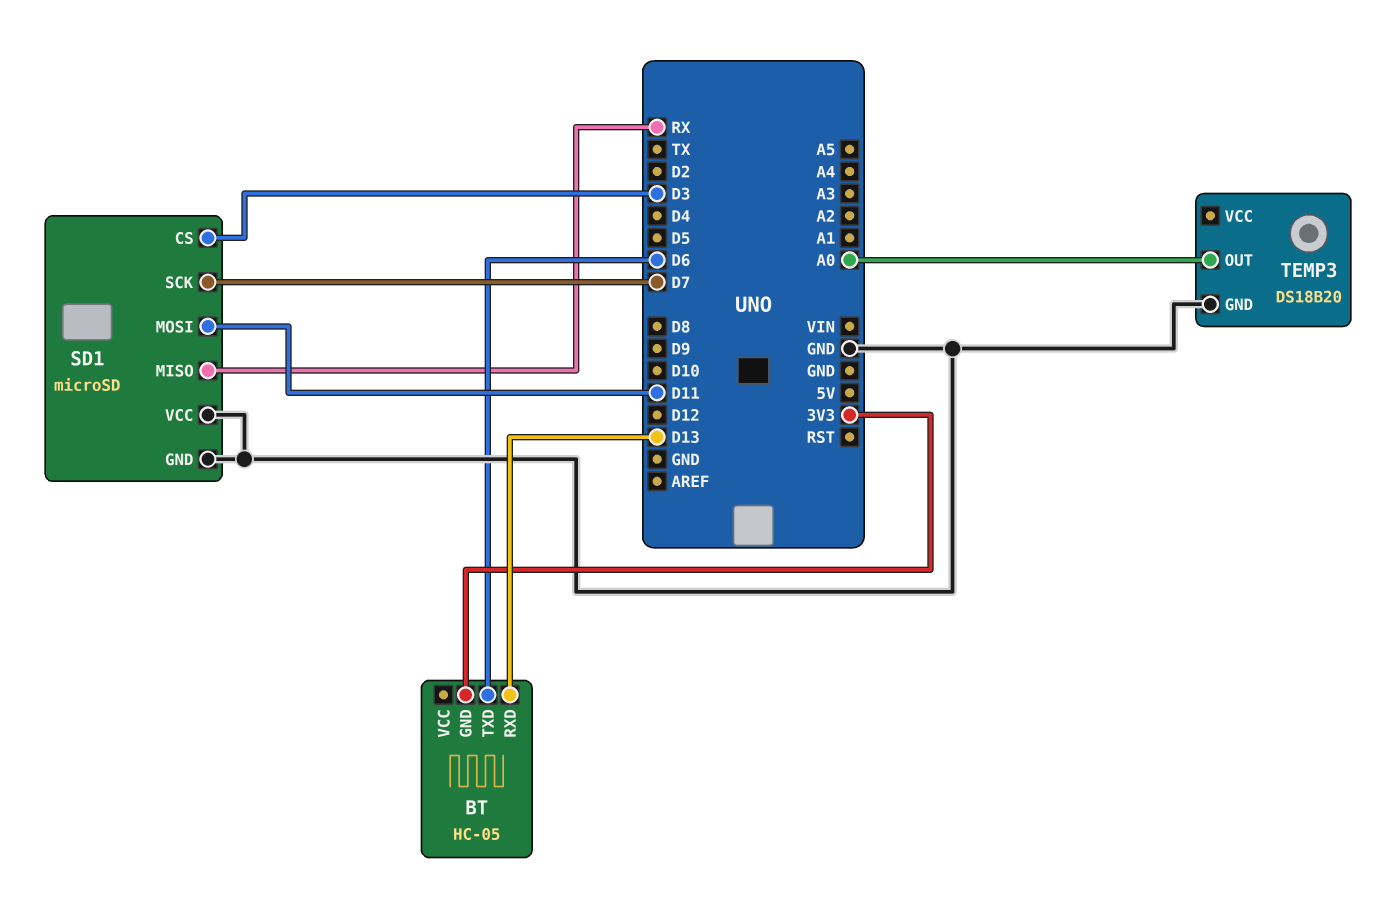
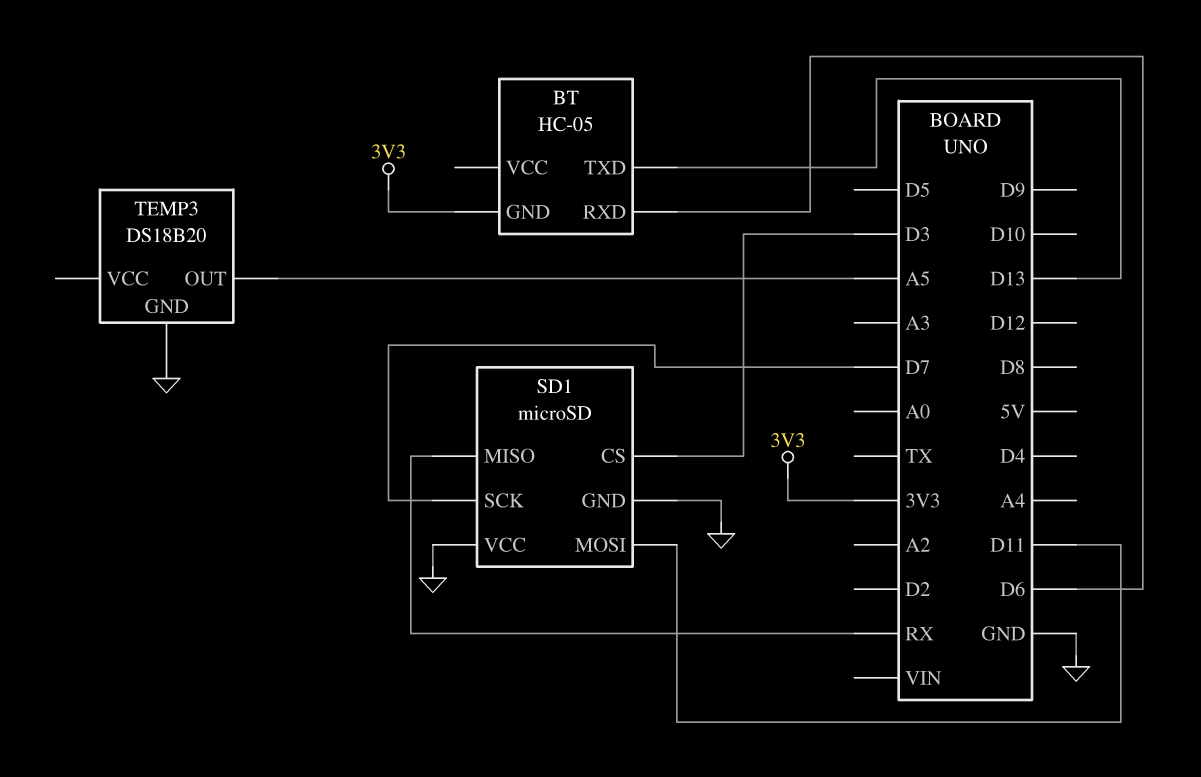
BT pin RXD: D13 -> D6
BT pin TXD: D6 -> D13
TEMP3 pin OUT: A0 -> A5

